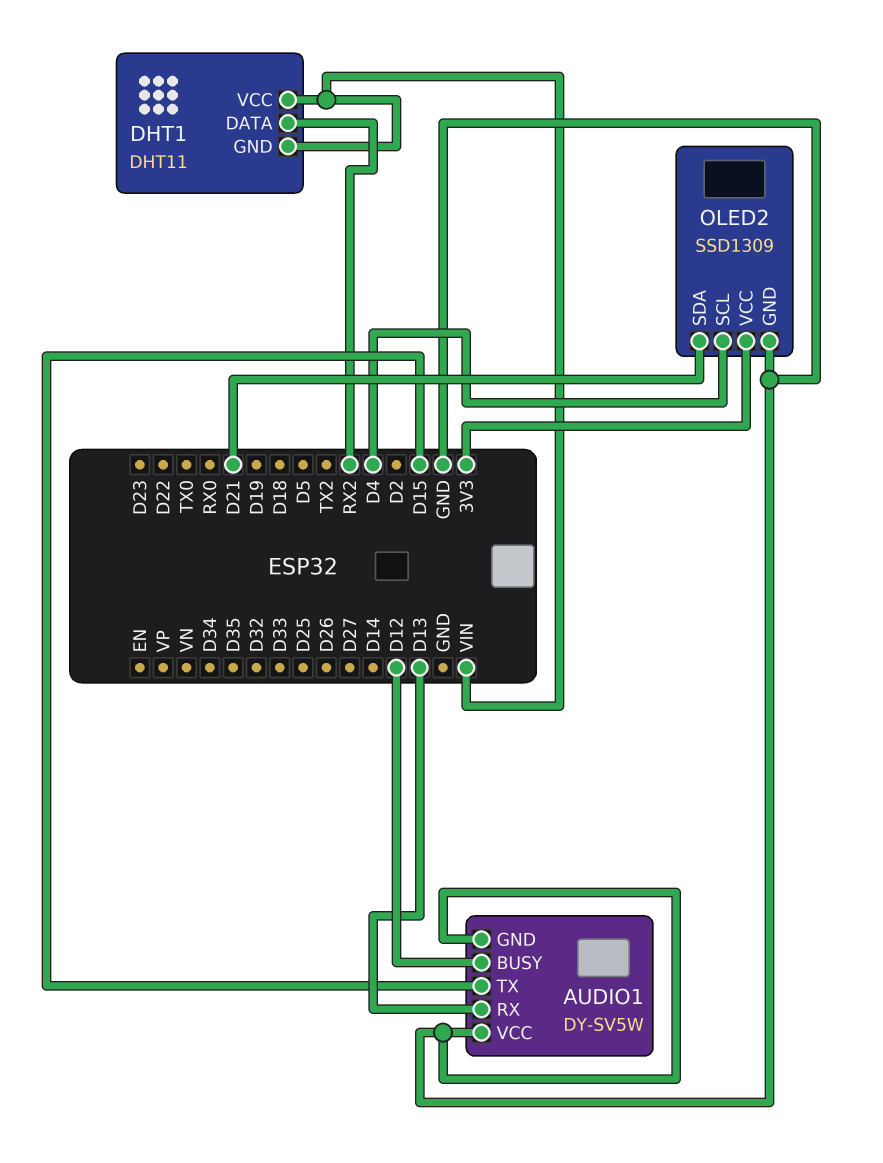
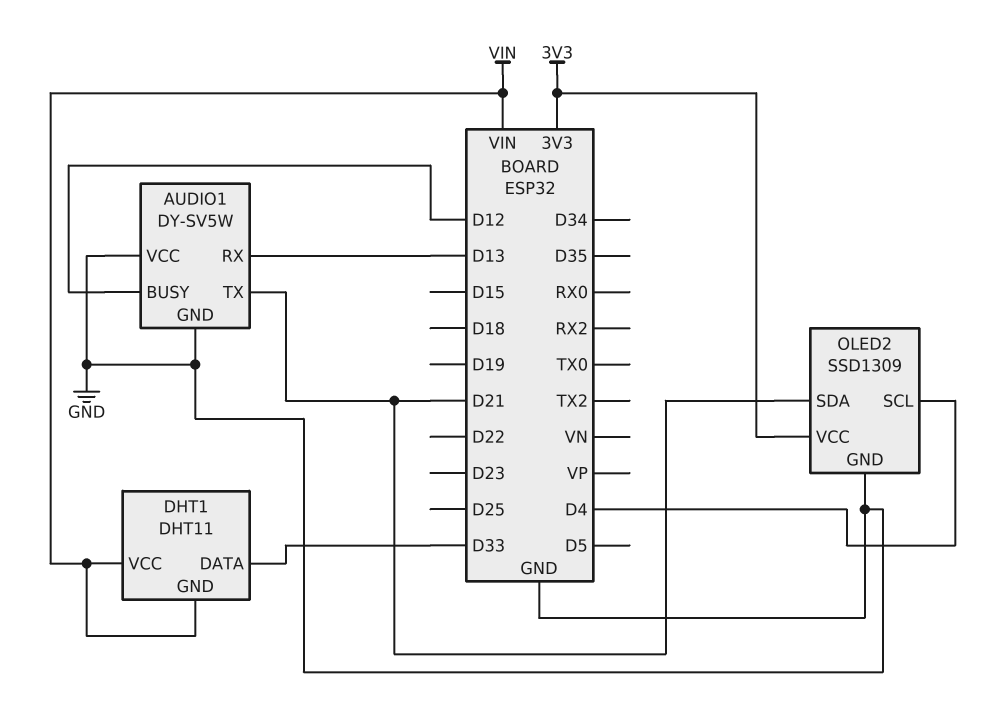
AUDIO1 pin TX: D15 -> D21
DHT1 pin DATA: RX2 -> D33

